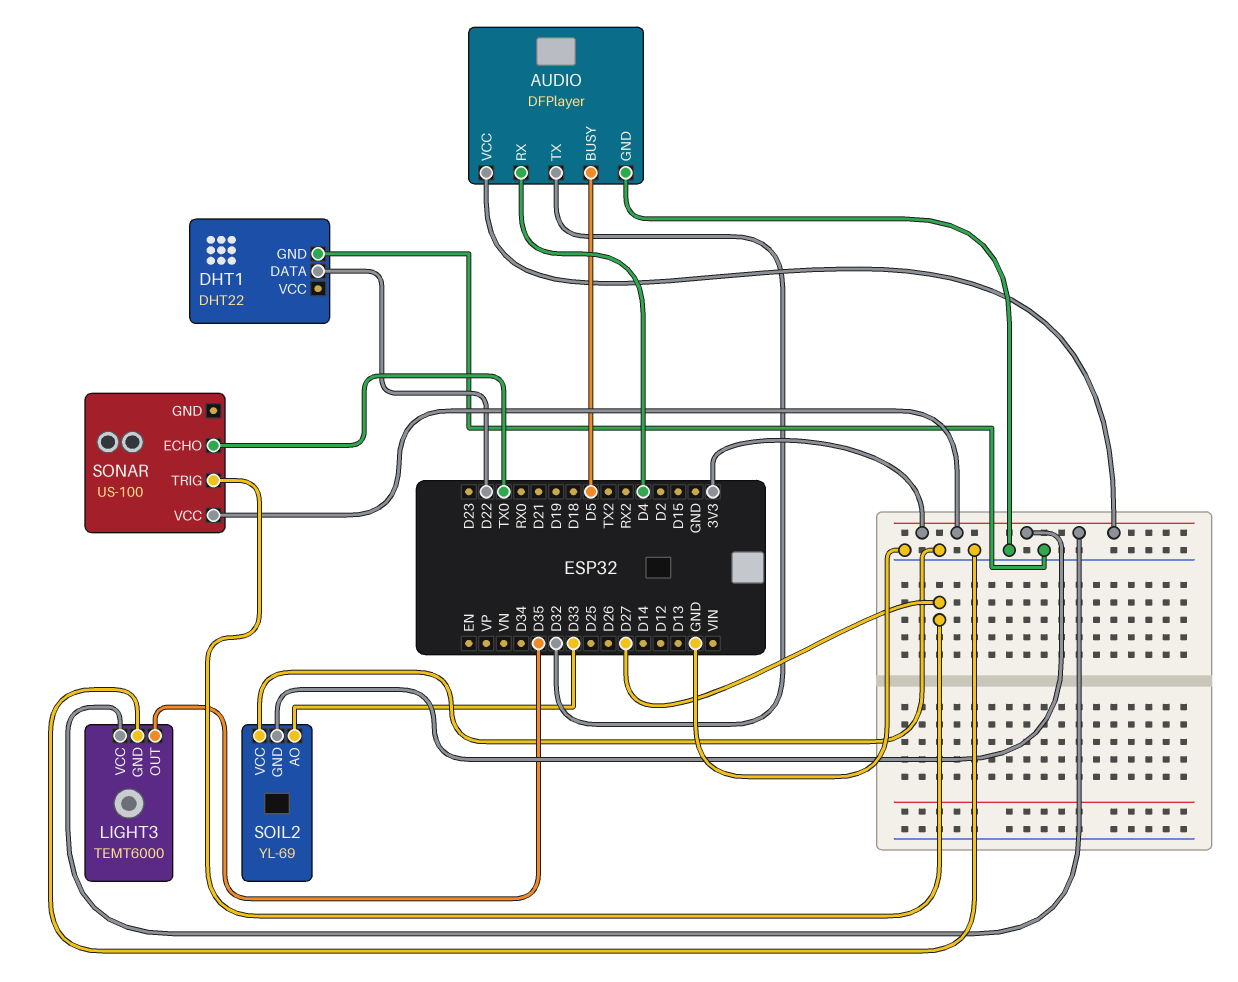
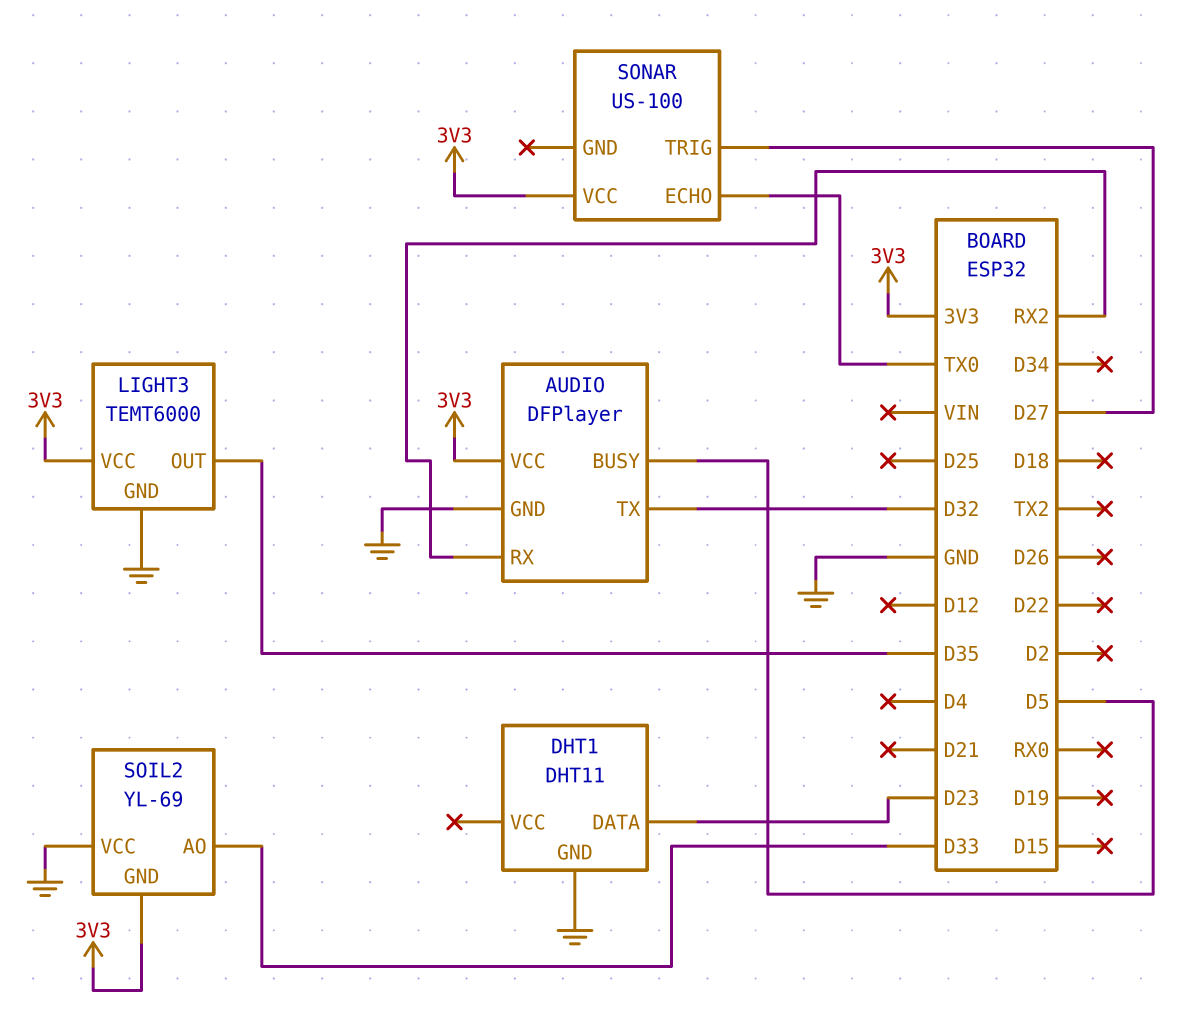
AUDIO pin RX: D4 -> RX2
DHT1: DHT22 -> DHT11
DHT1 pin DATA: D22 -> D23

